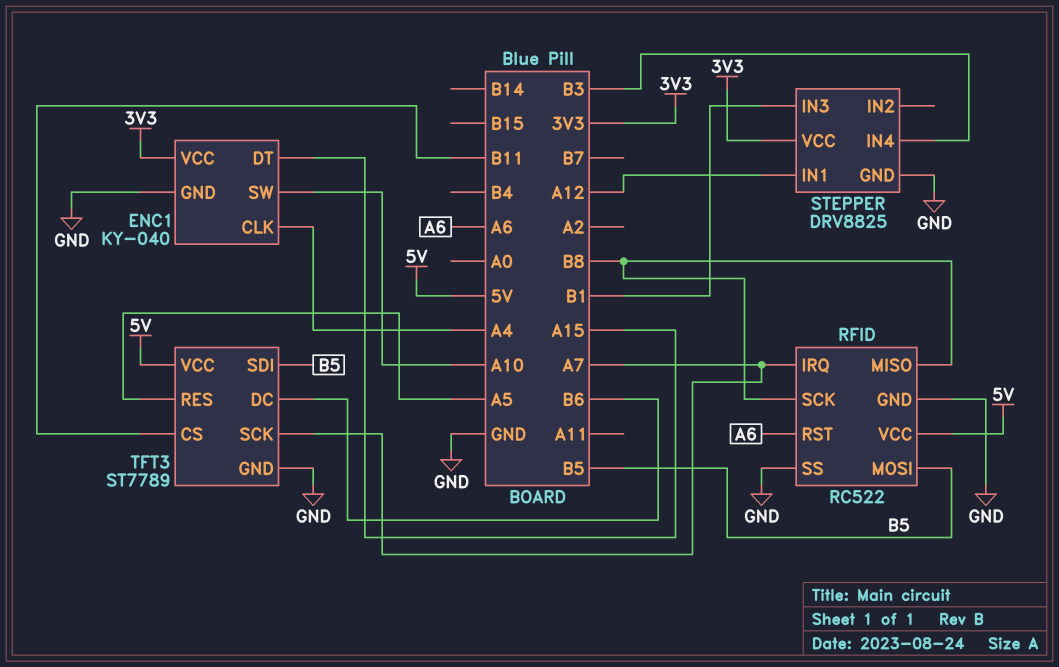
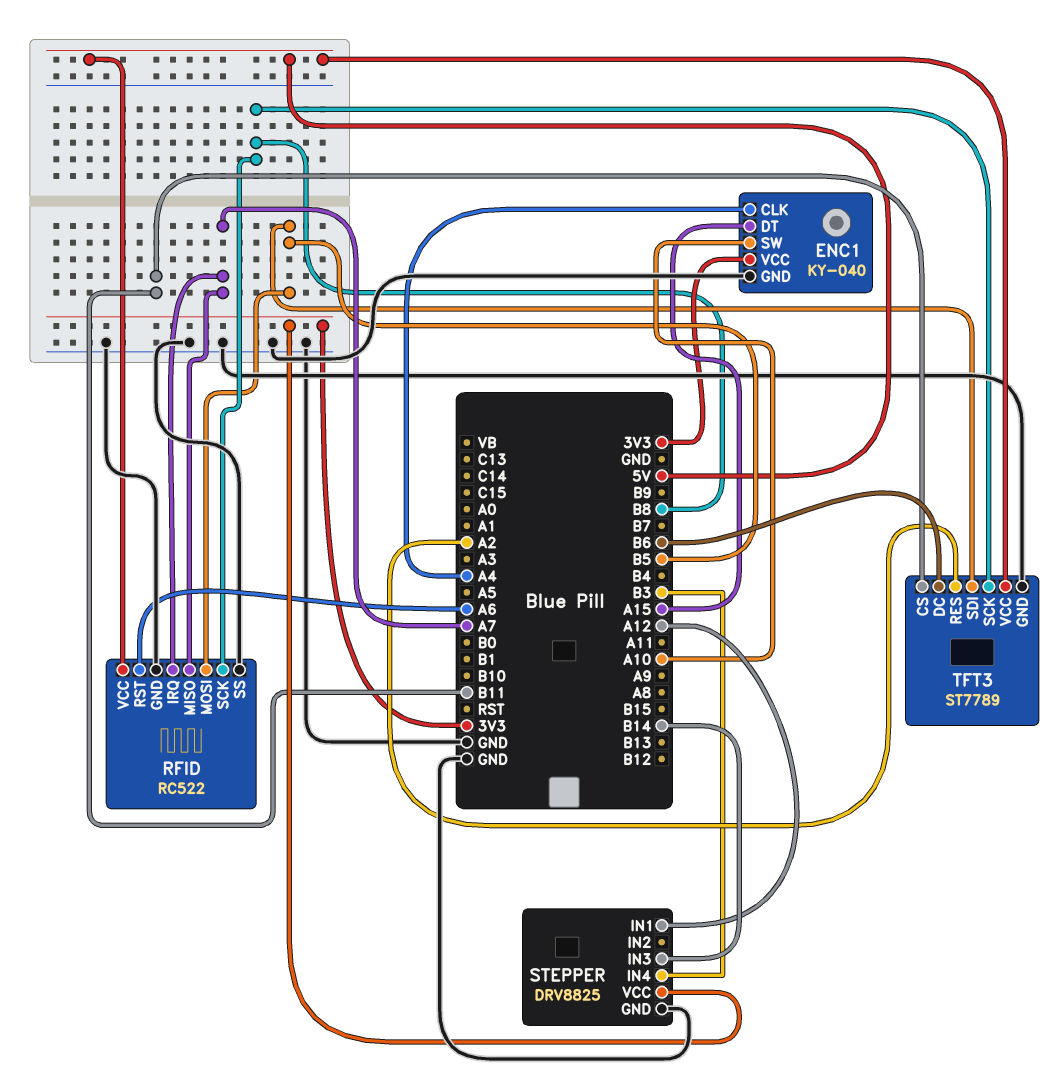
RFID pin MISO: B8 -> A7
STEPPER pin IN3: B1 -> B14
TFT3 pin RES: A5 -> A2
TFT3 pin SCK: A7 -> B8

